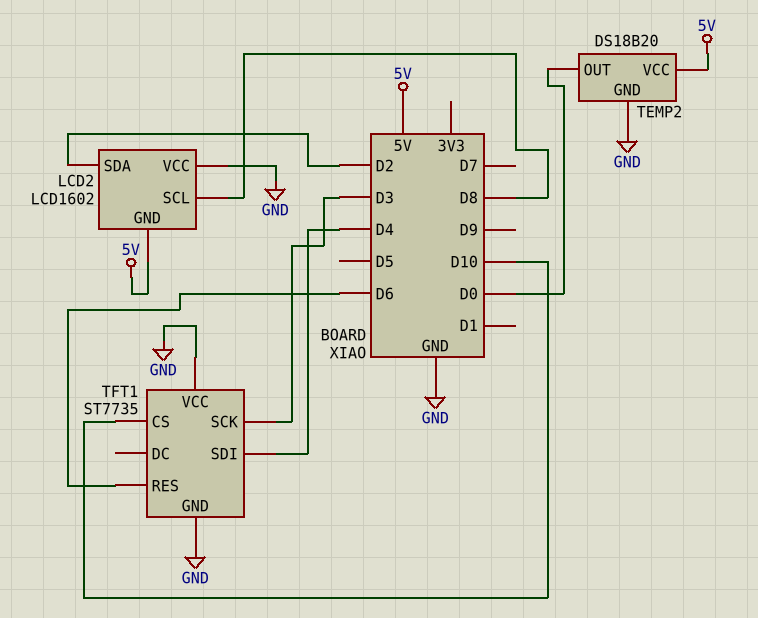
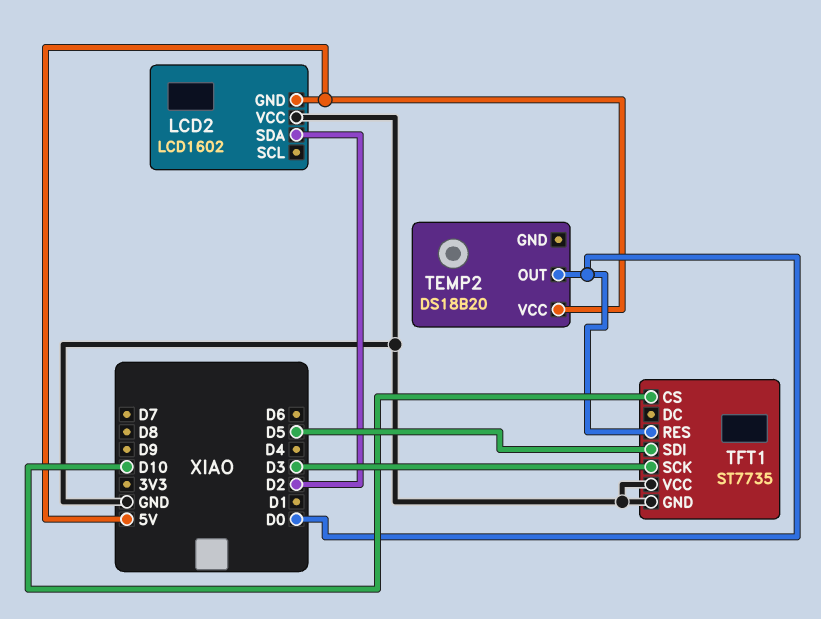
LCD2 pin SCL: D8 -> none
TEMP2 pin GND: GND -> none
TFT1 pin RES: D6 -> D0
TFT1 pin SDI: D4 -> D5

